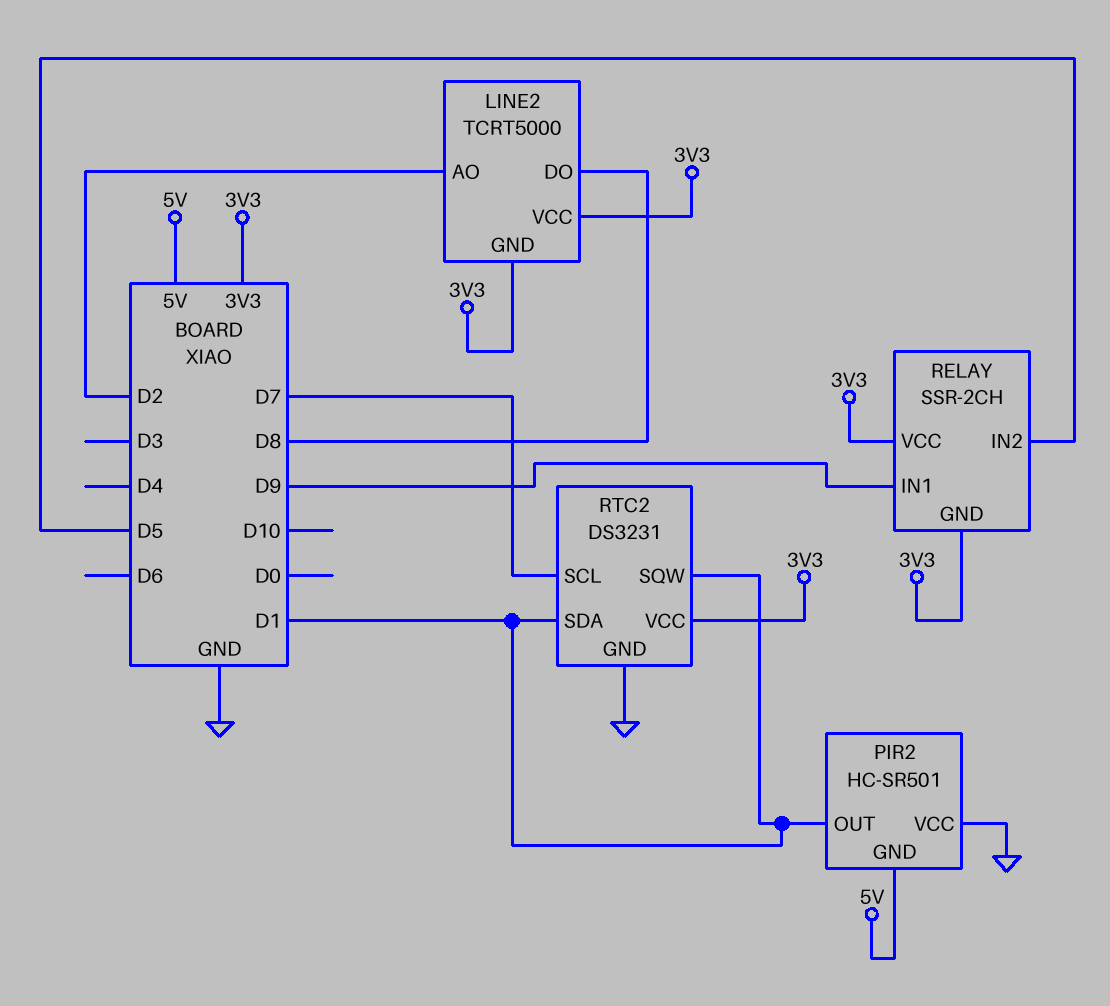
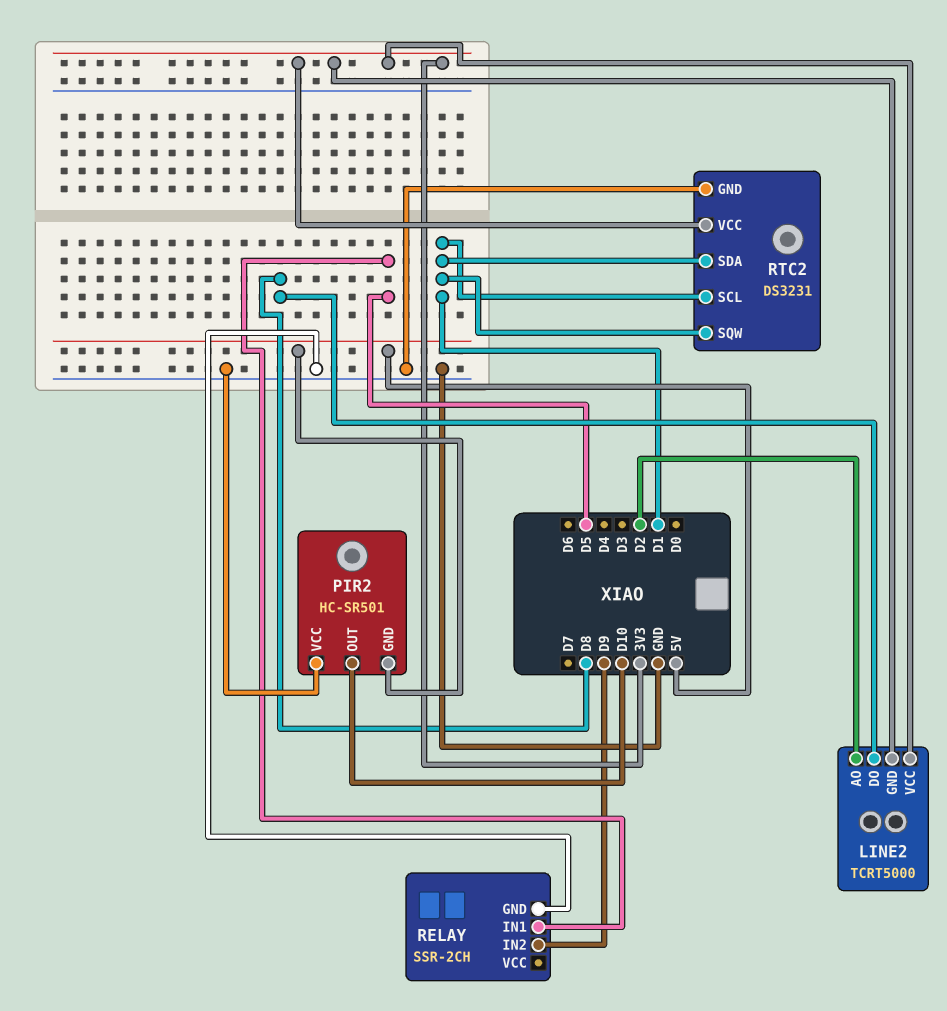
PIR2 pin OUT: D1 -> D10
RELAY pin GND: 3V3 -> GND
RELAY pin IN1: D9 -> D5
RELAY pin IN2: D5 -> D9
RELAY pin VCC: 3V3 -> none
RTC2 pin SCL: D7 -> D1

